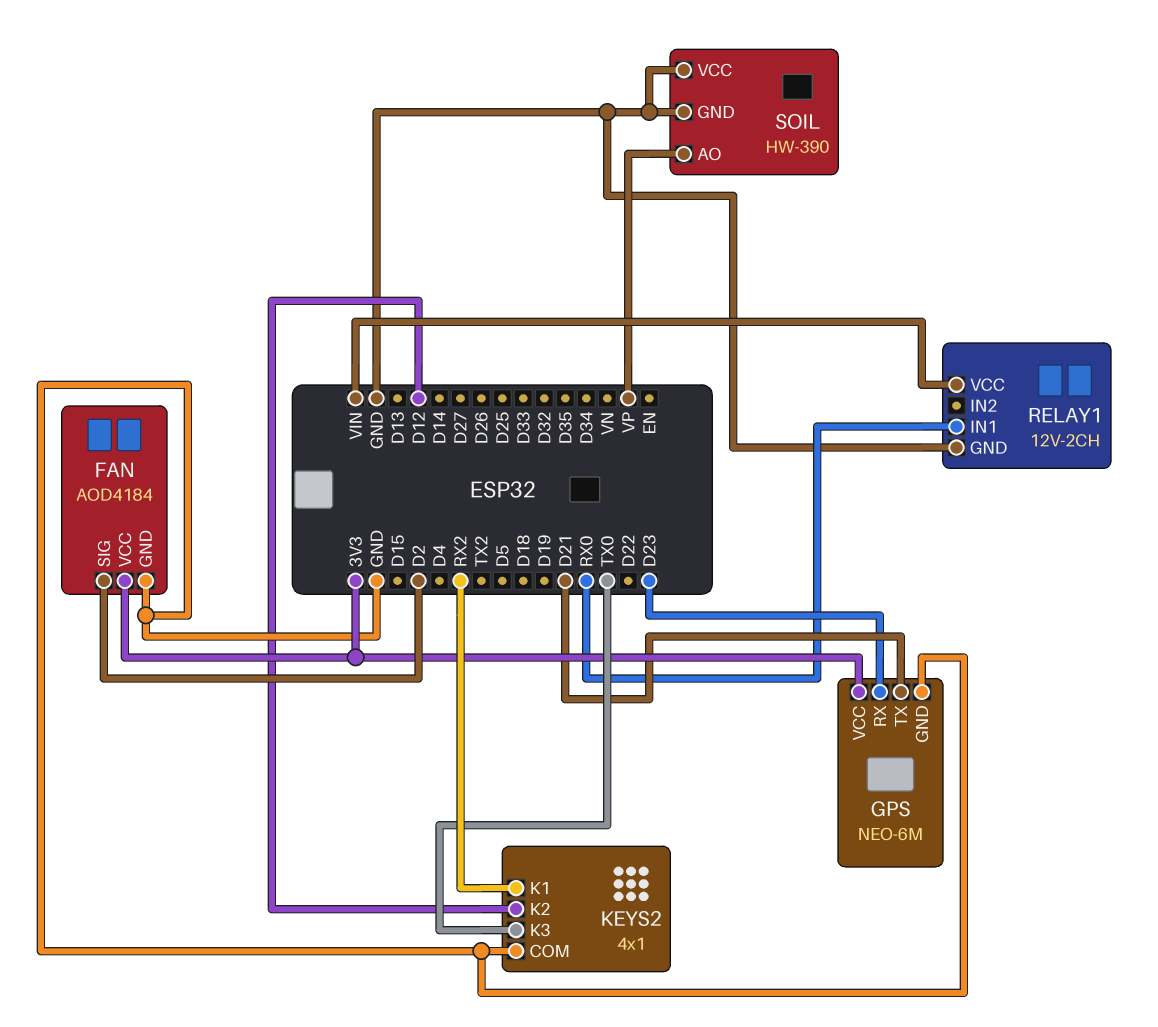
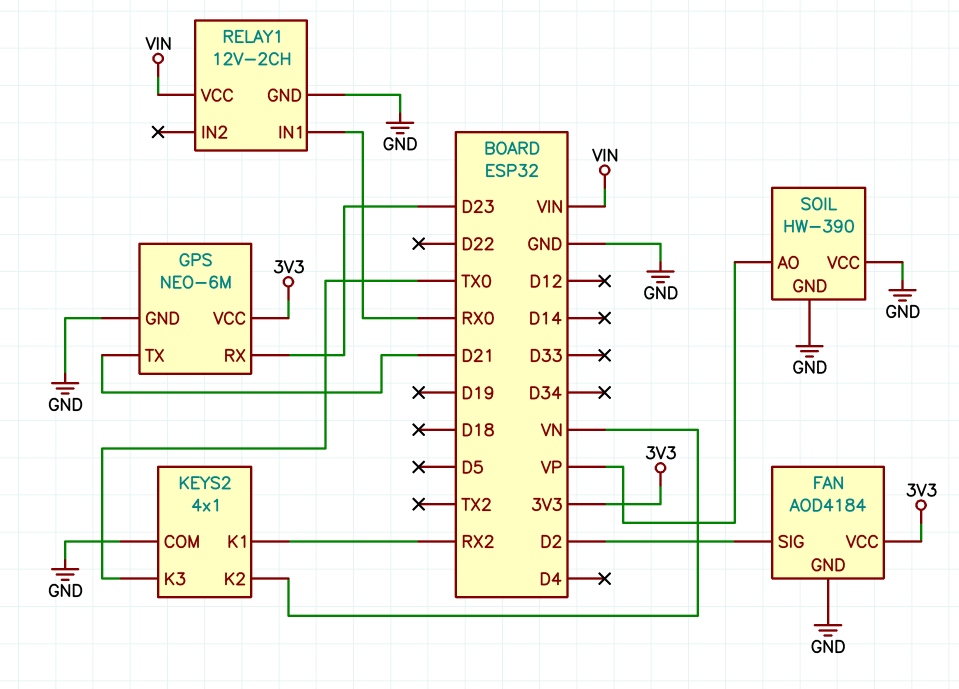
KEYS2 pin K2: D12 -> VN

